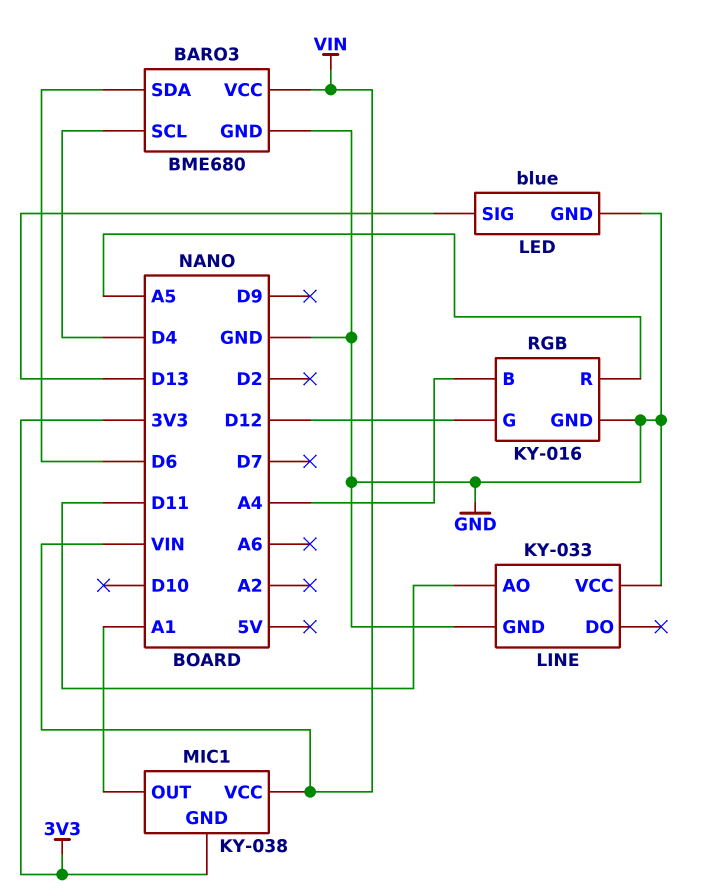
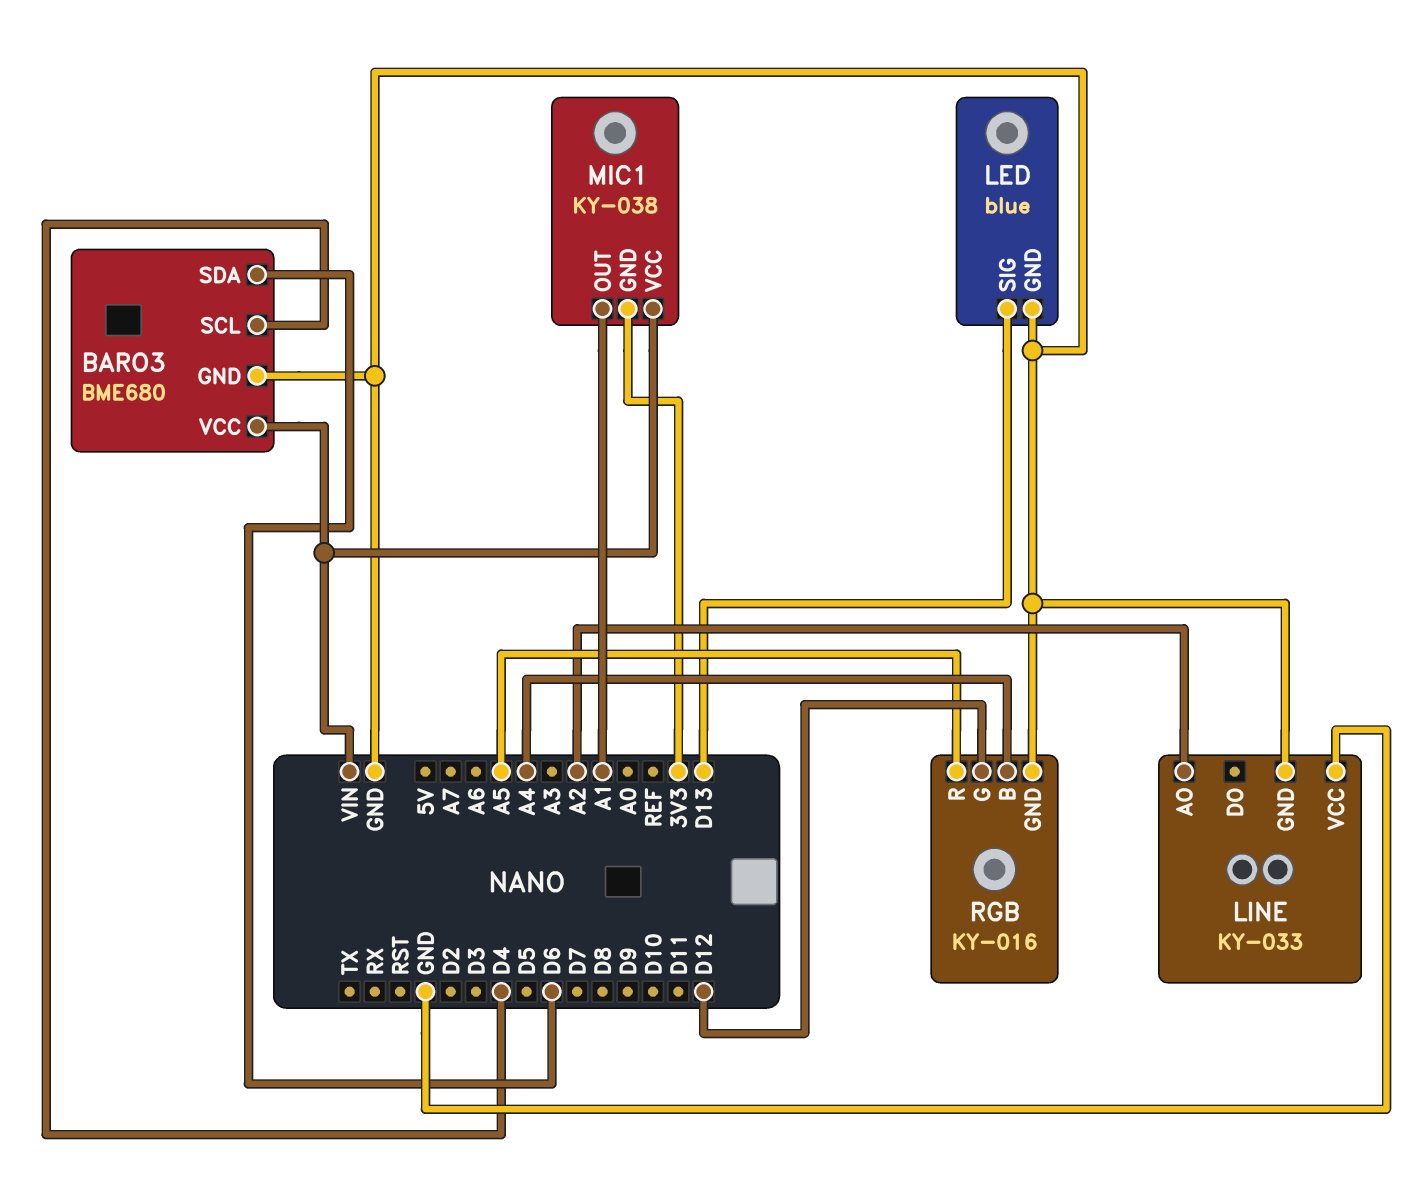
LINE pin AO: D11 -> A2

